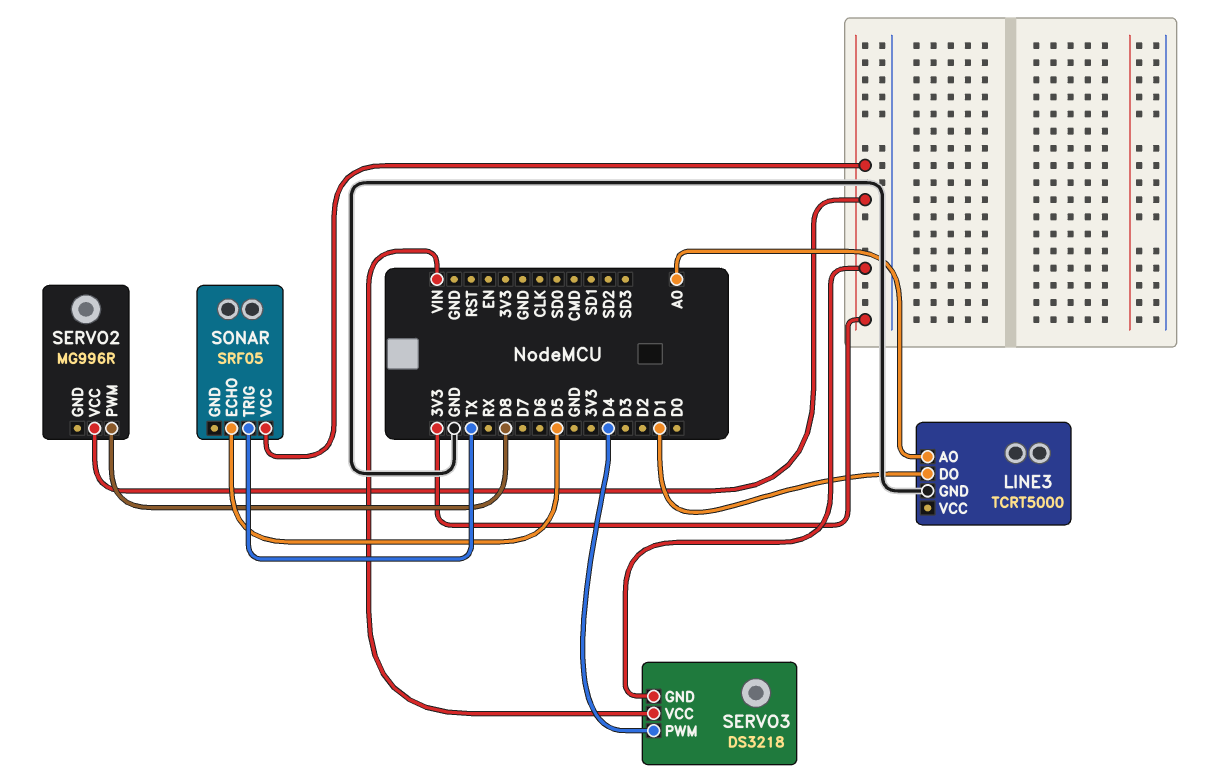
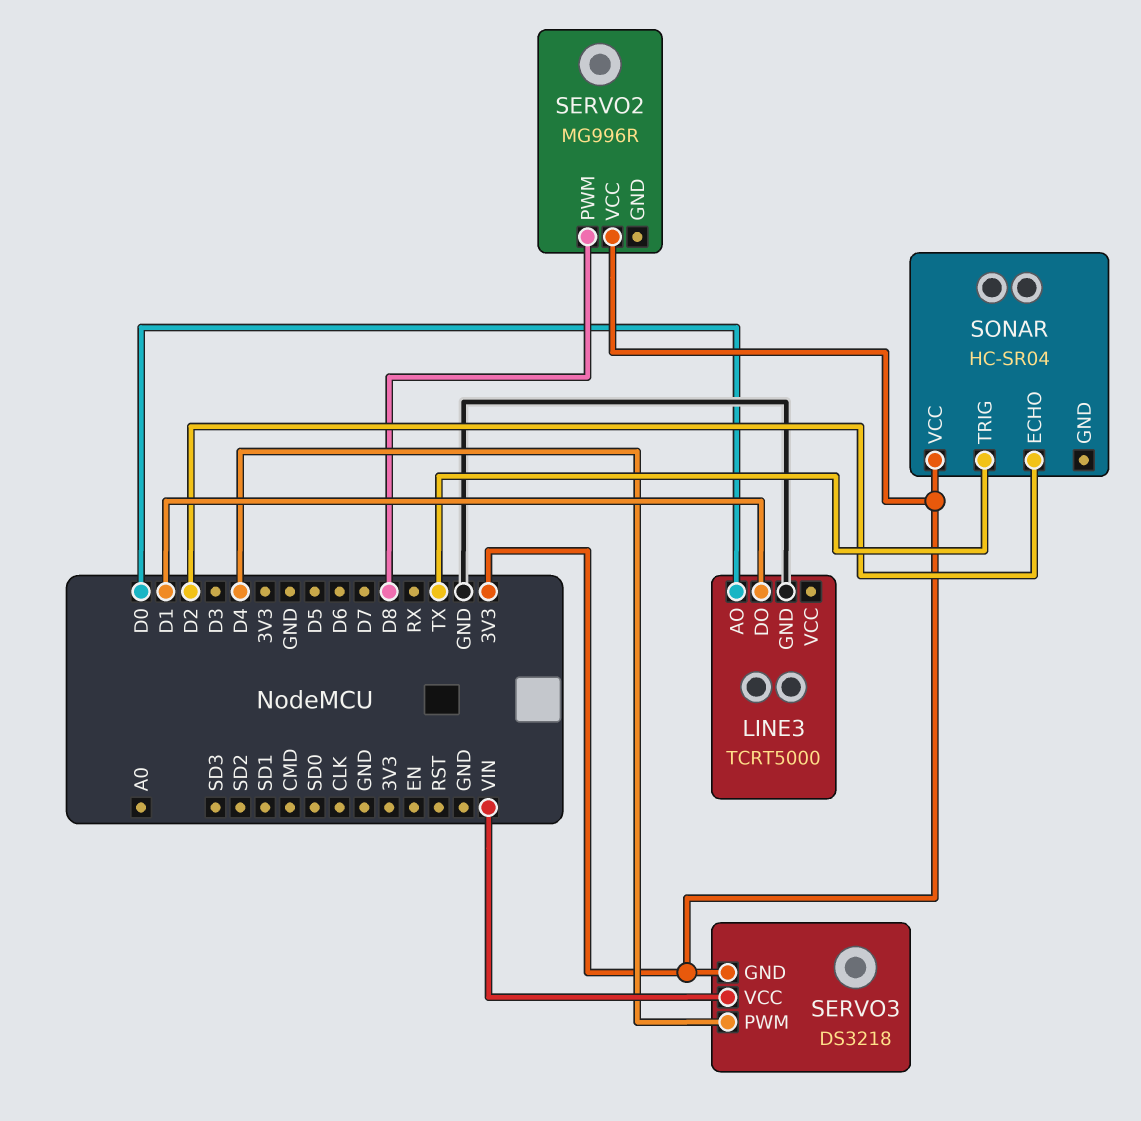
LINE3 pin AO: A0 -> D0
SONAR: SRF05 -> HC-SR04
SONAR pin ECHO: D5 -> D2

